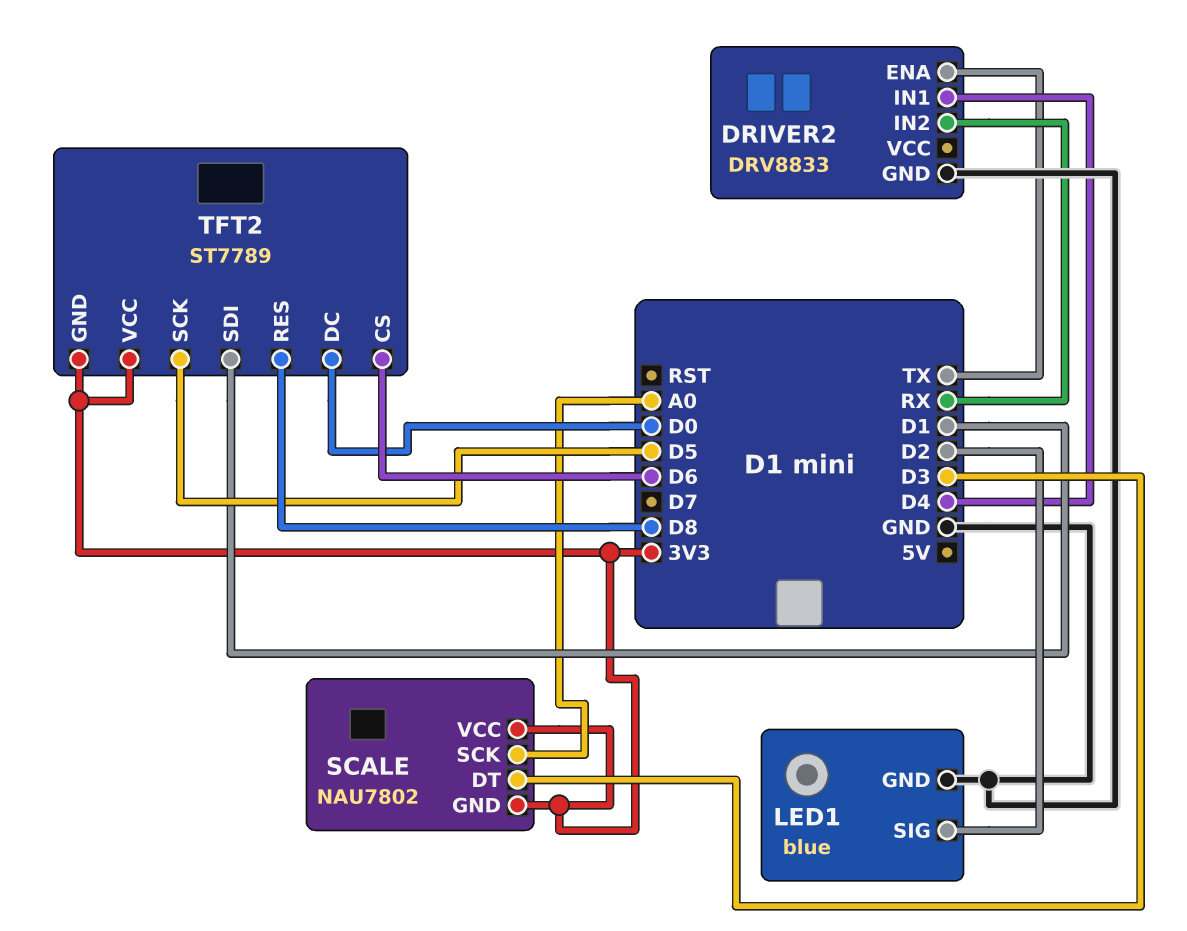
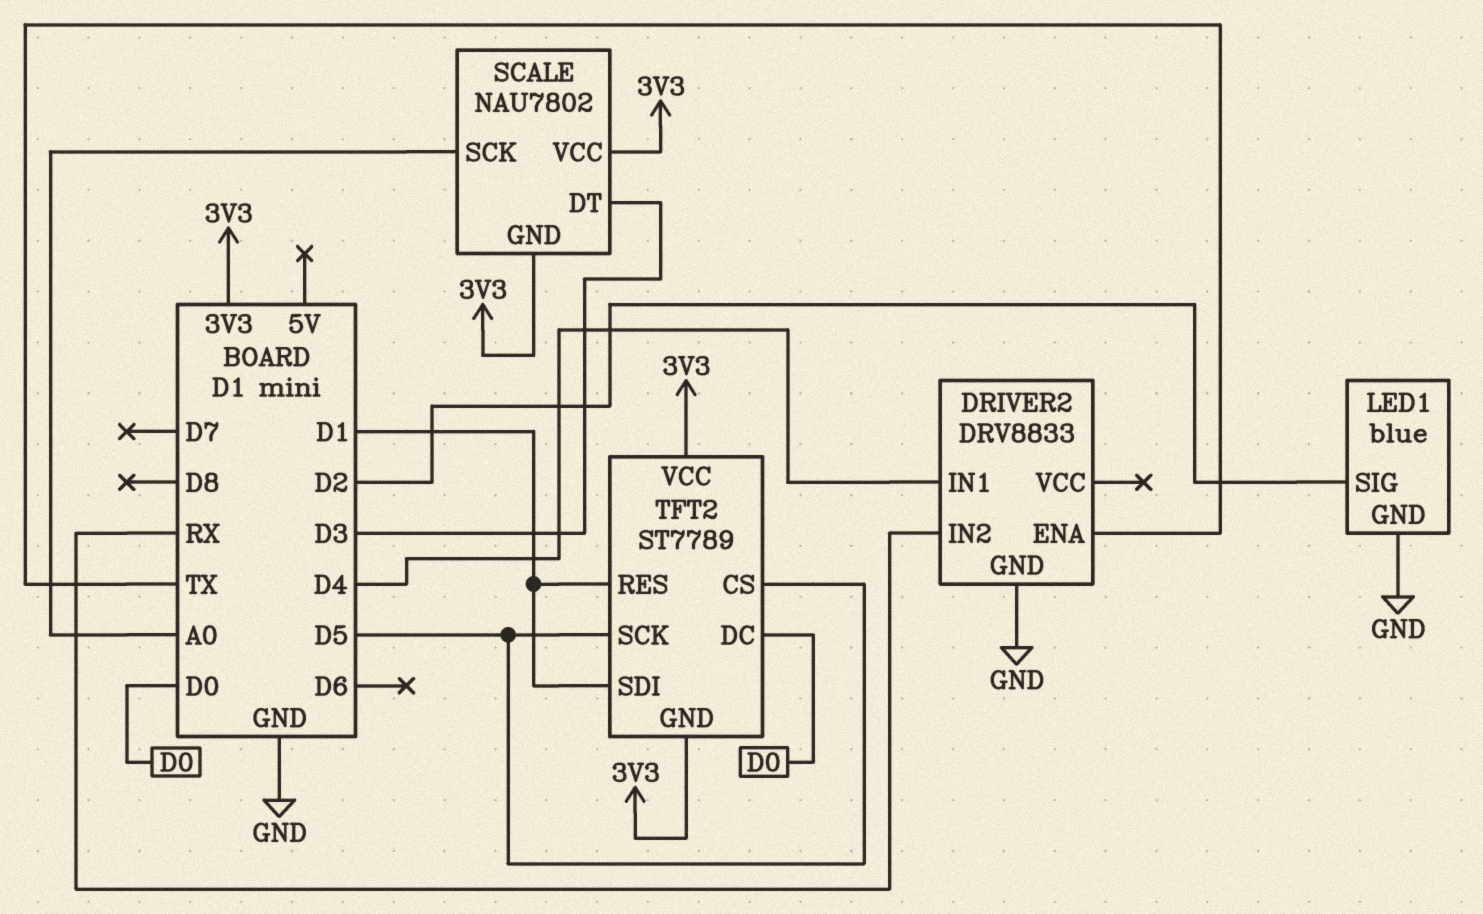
TFT2 pin CS: D6 -> D5
TFT2 pin RES: D8 -> D1

